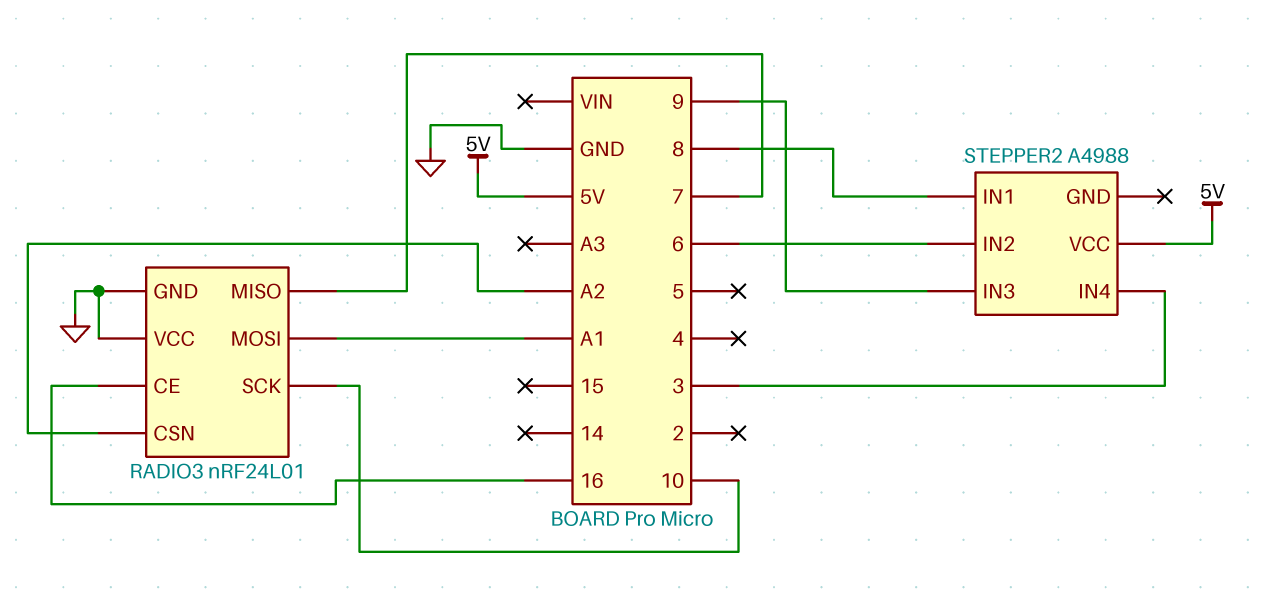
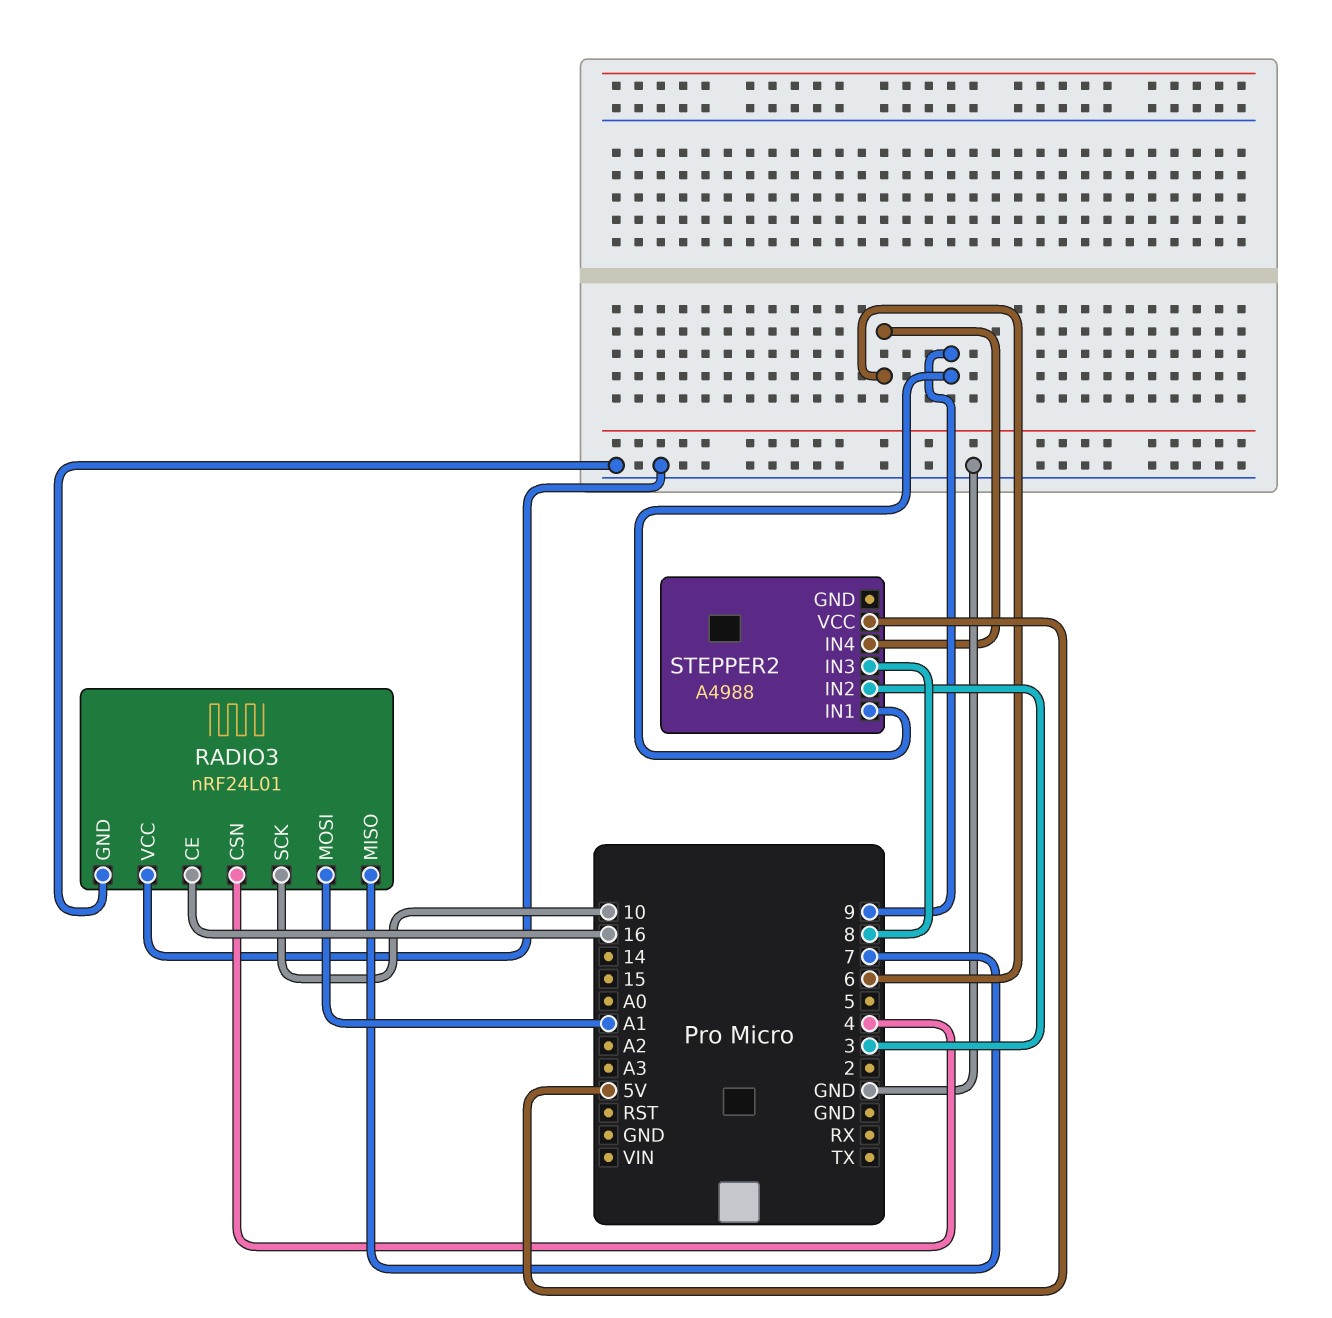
RADIO3 pin CSN: A2 -> 4
STEPPER2 pin IN1: 8 -> 9
STEPPER2 pin IN2: 6 -> 3
STEPPER2 pin IN3: 9 -> 8
STEPPER2 pin IN4: 3 -> 6

